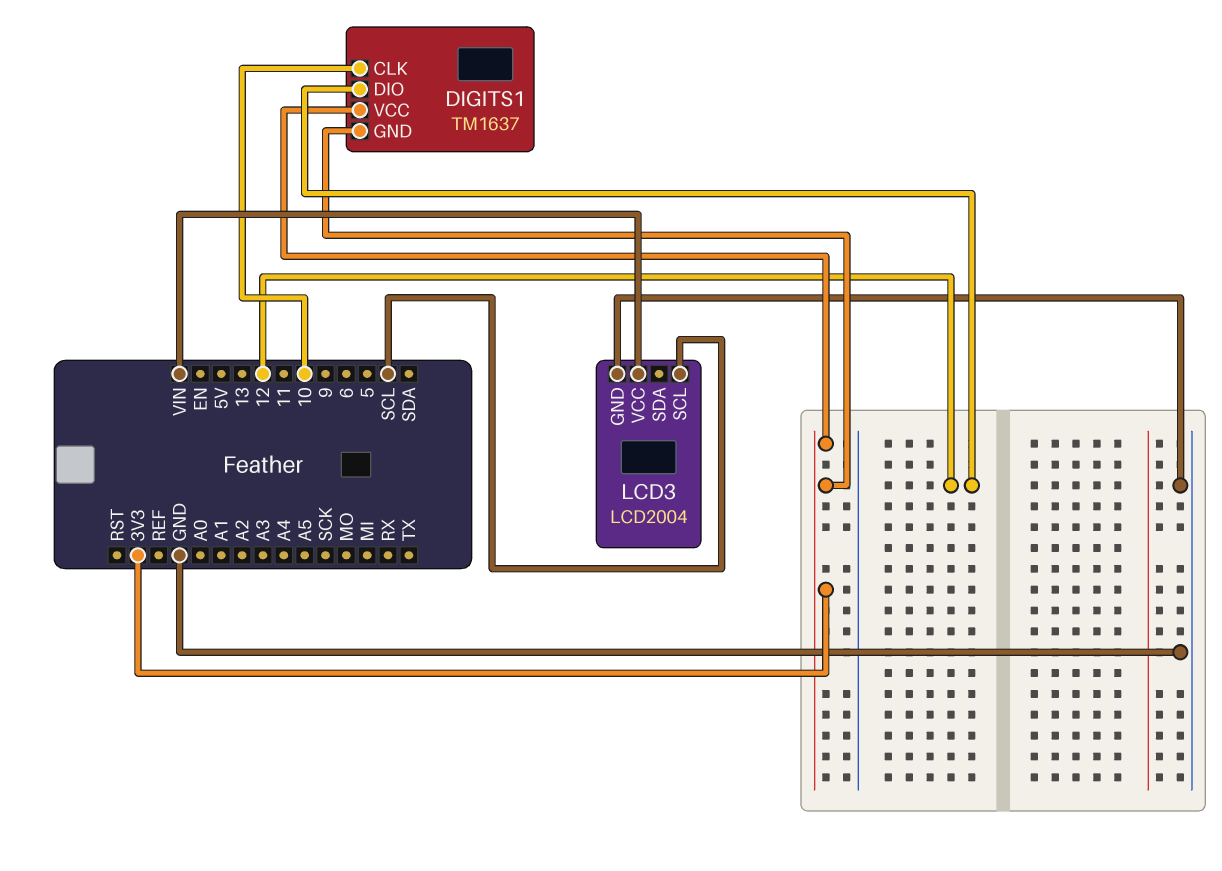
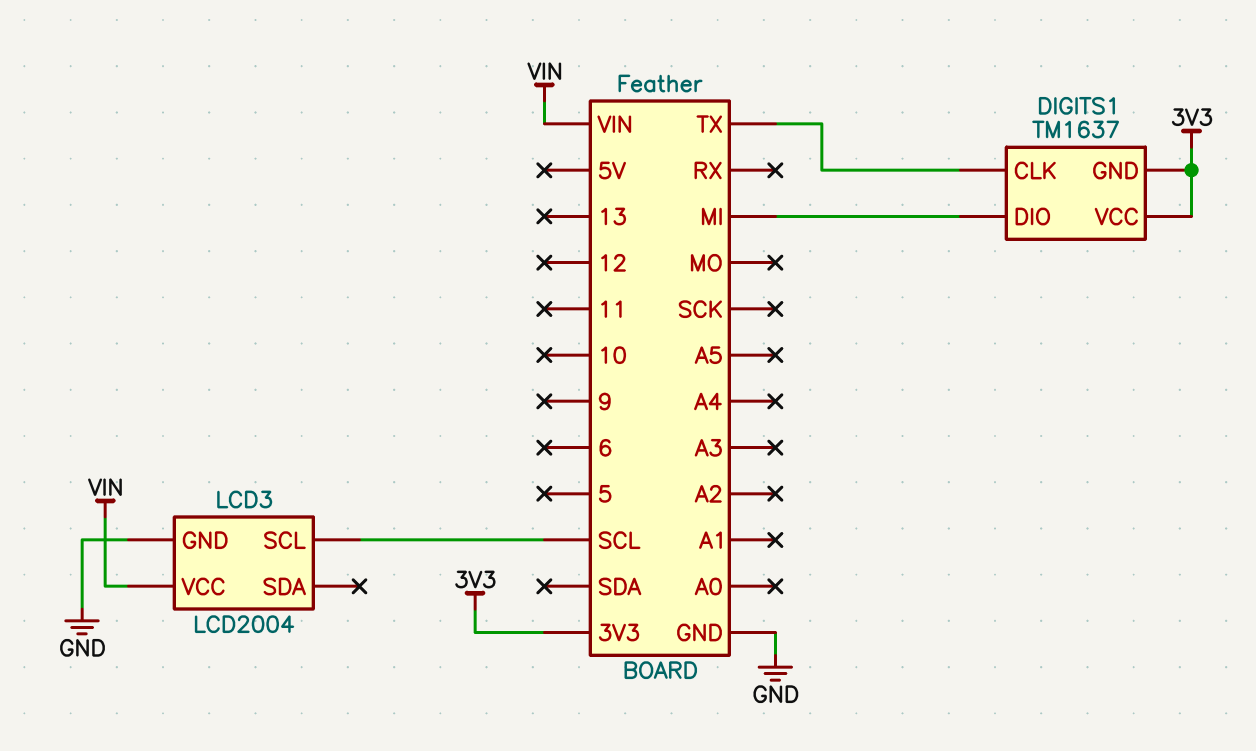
DIGITS1 pin CLK: 10 -> TX
DIGITS1 pin DIO: 12 -> MI

